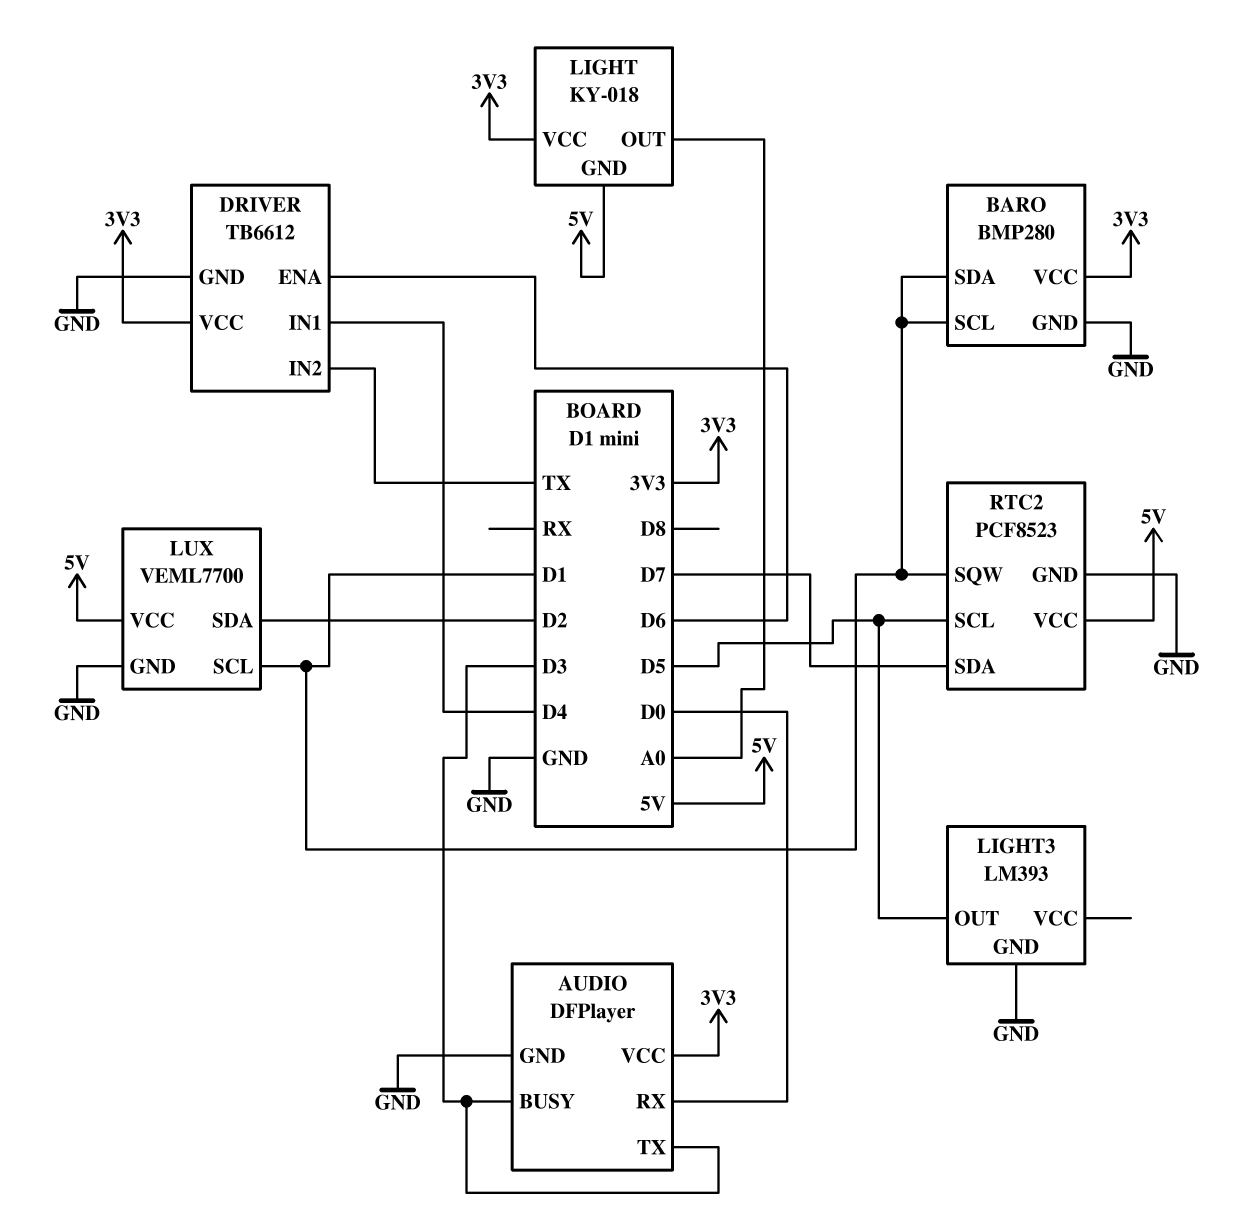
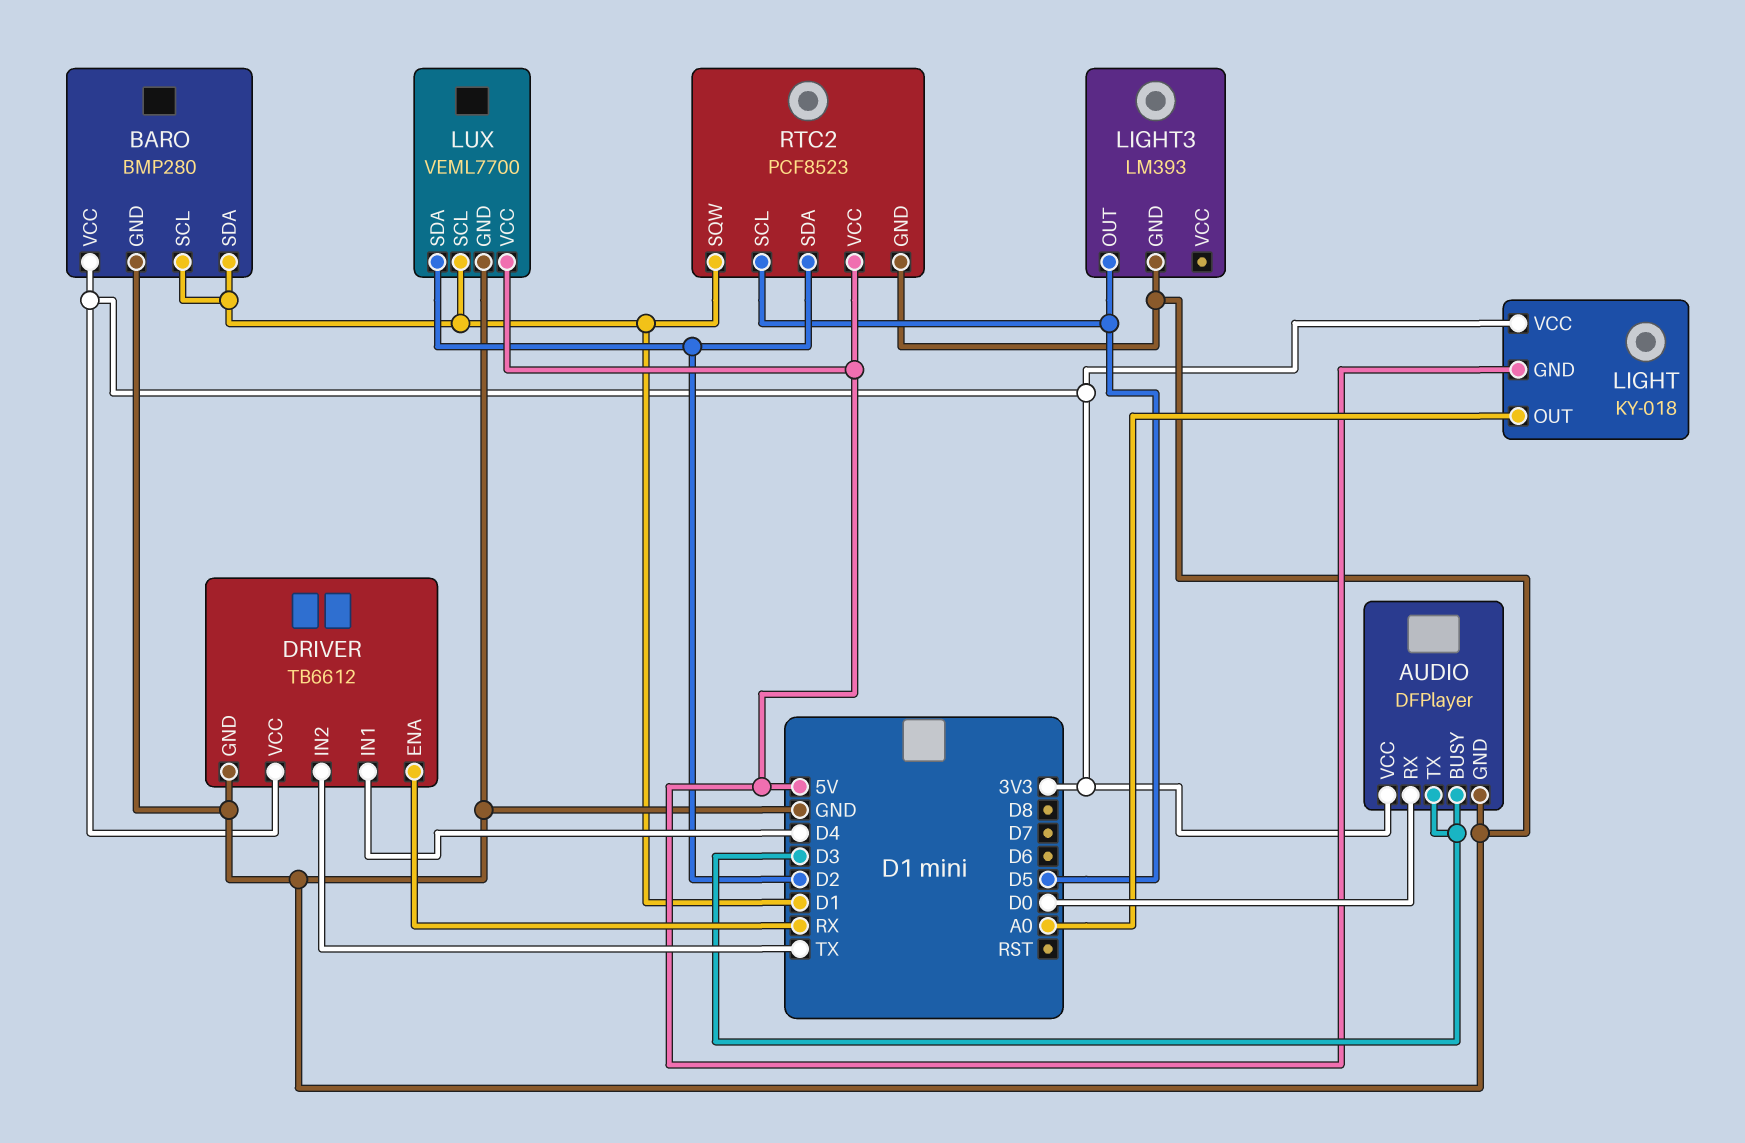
DRIVER pin ENA: D6 -> RX
RTC2 pin SDA: D7 -> D2

